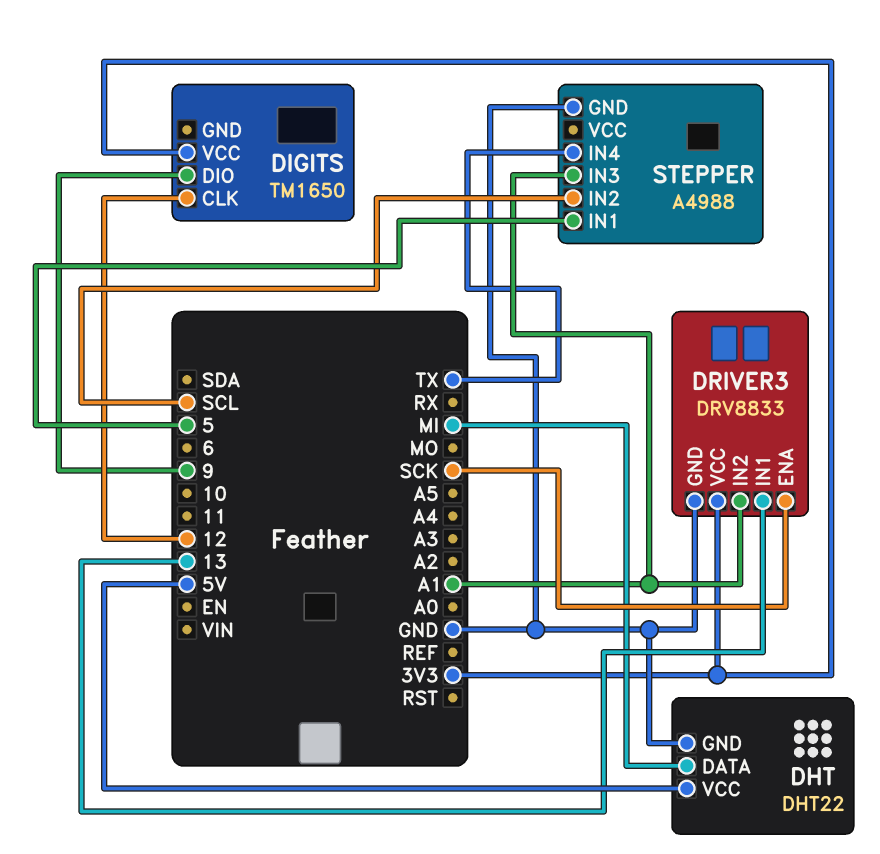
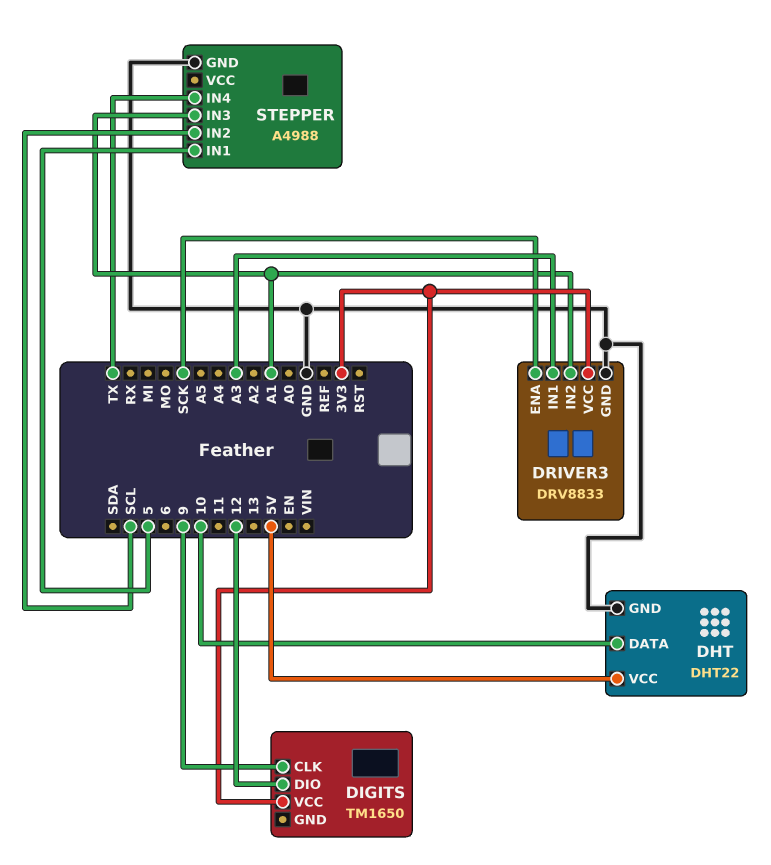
DHT pin DATA: MI -> 10
DIGITS pin CLK: 12 -> 9
DIGITS pin DIO: 9 -> 12
DRIVER3 pin IN1: 13 -> A3

